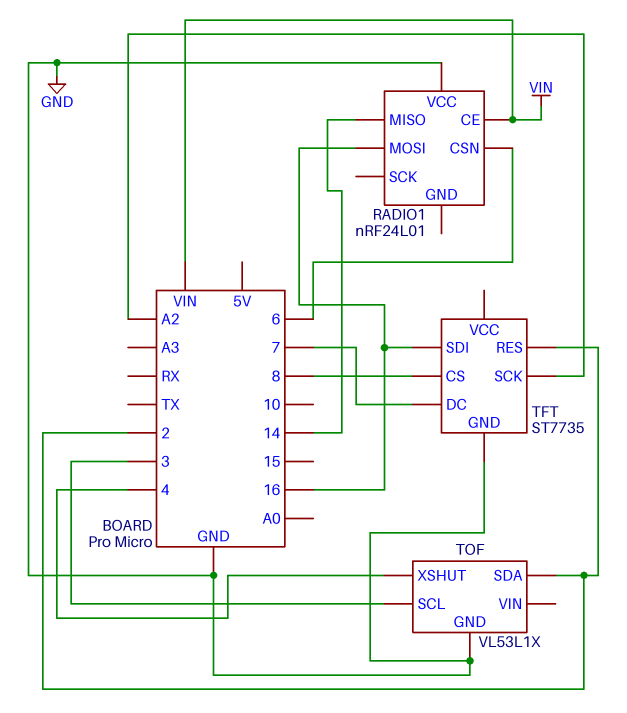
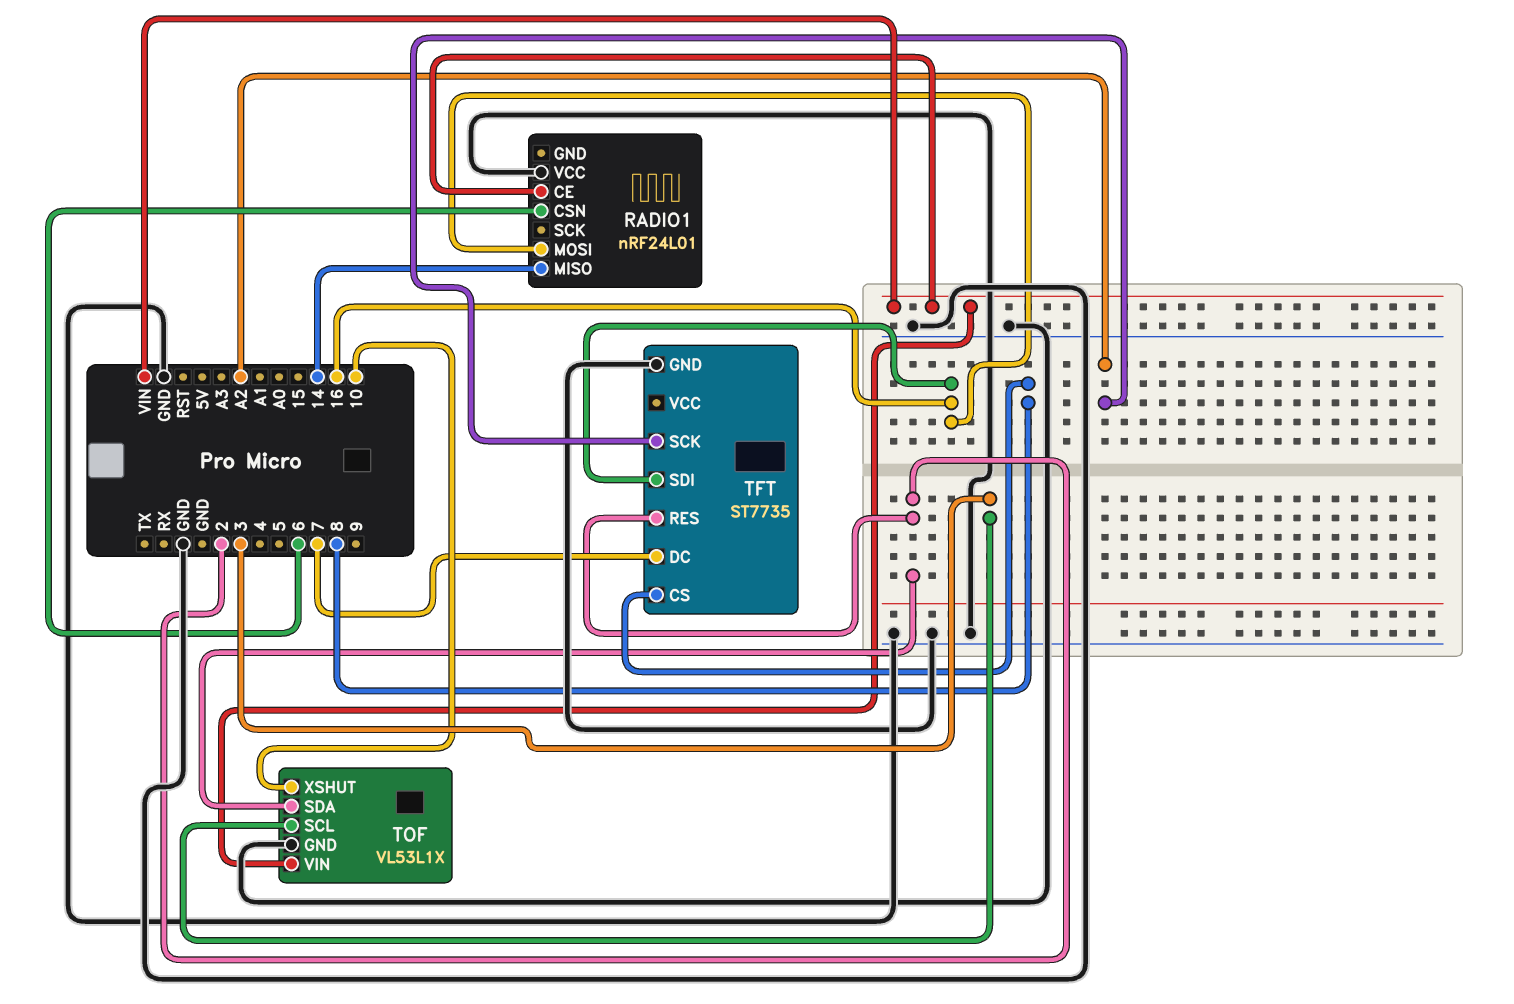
TOF pin VIN: none -> VIN
TOF pin XSHUT: 4 -> 10

